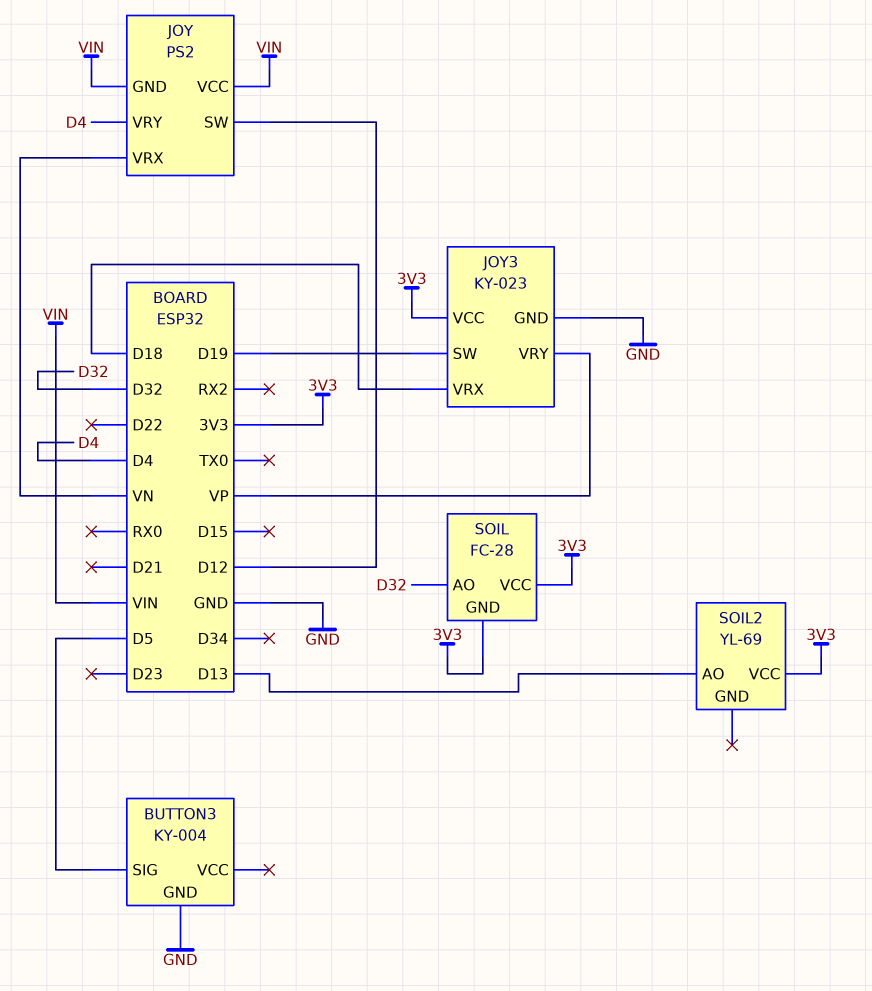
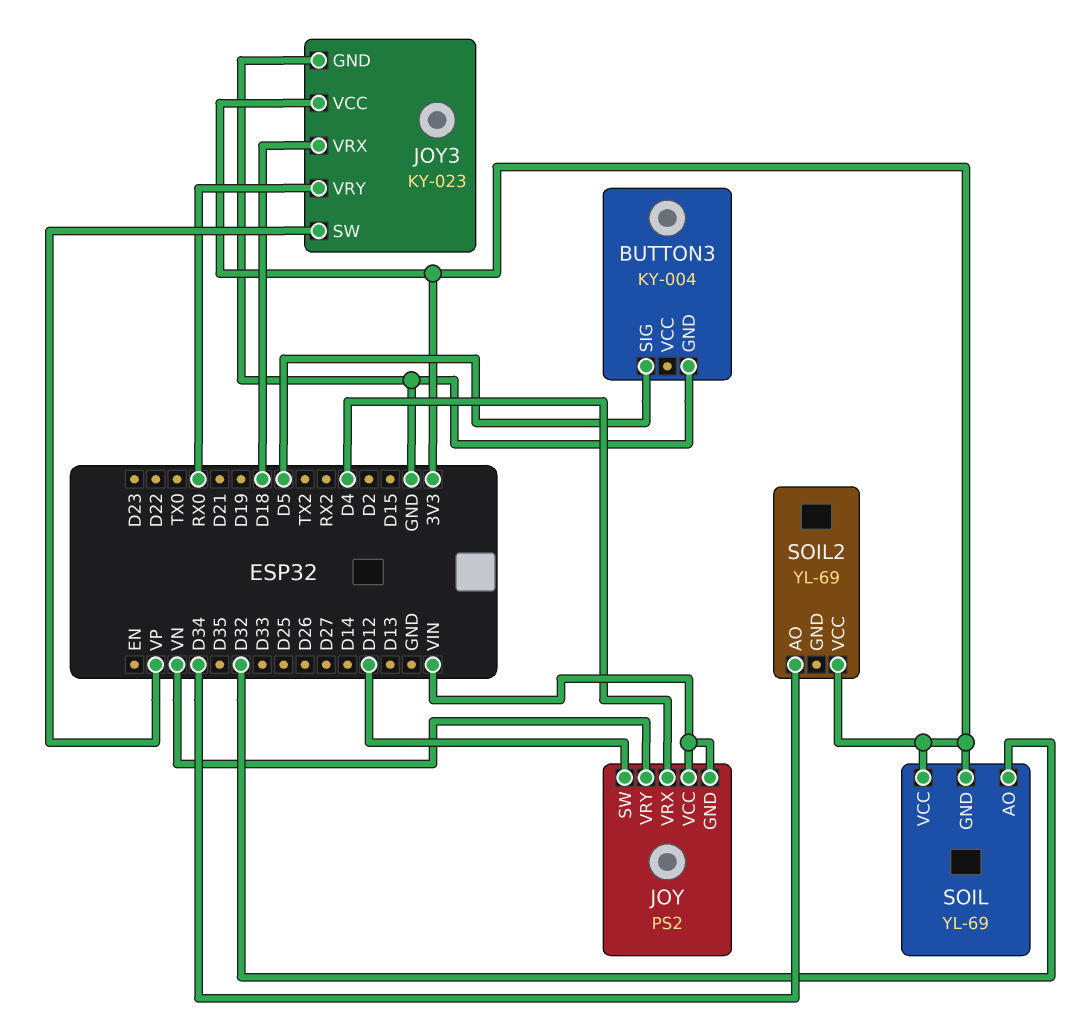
JOY pin VRX: VN -> D4
JOY pin VRY: D4 -> VN
JOY3 pin SW: D19 -> VP
JOY3 pin VRY: VP -> RX0
SOIL: FC-28 -> YL-69
SOIL2 pin AO: D13 -> D34

